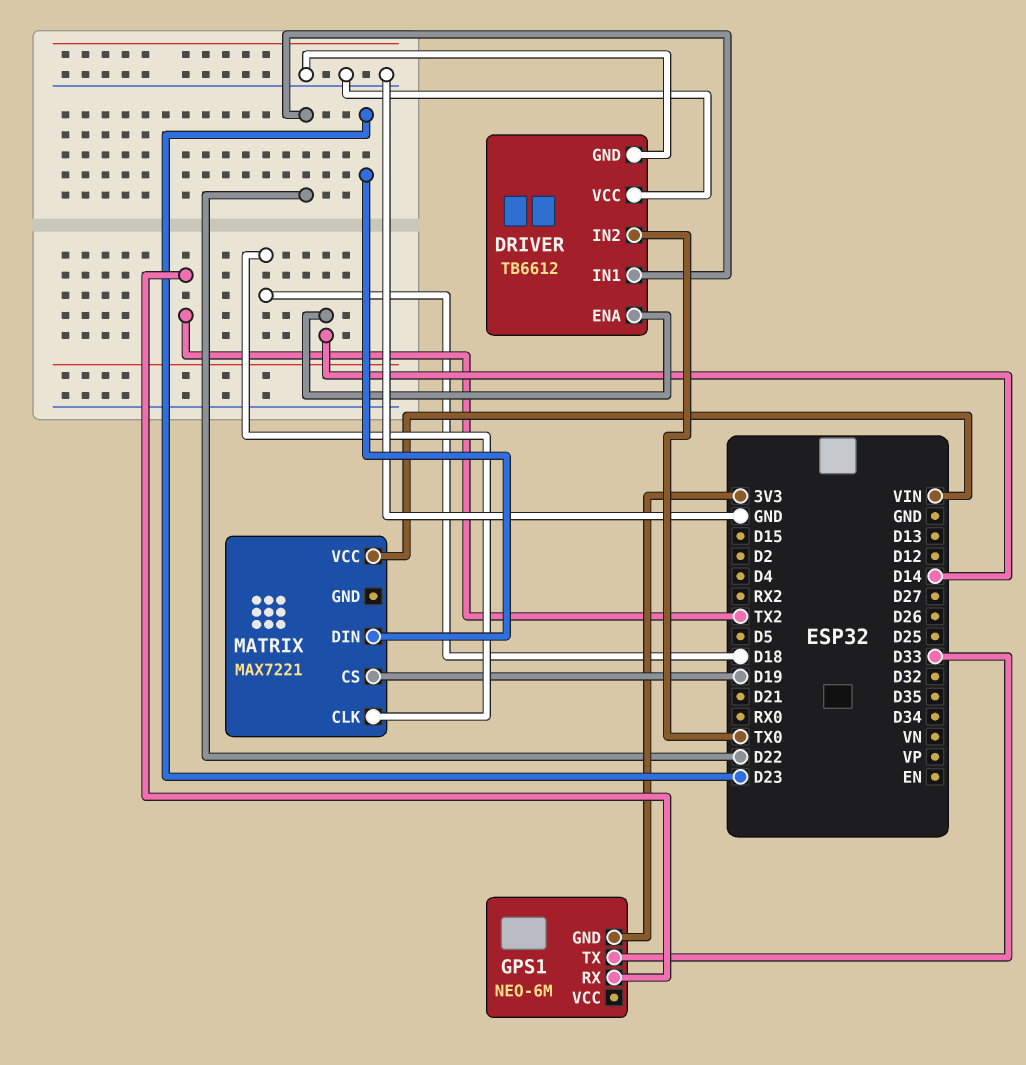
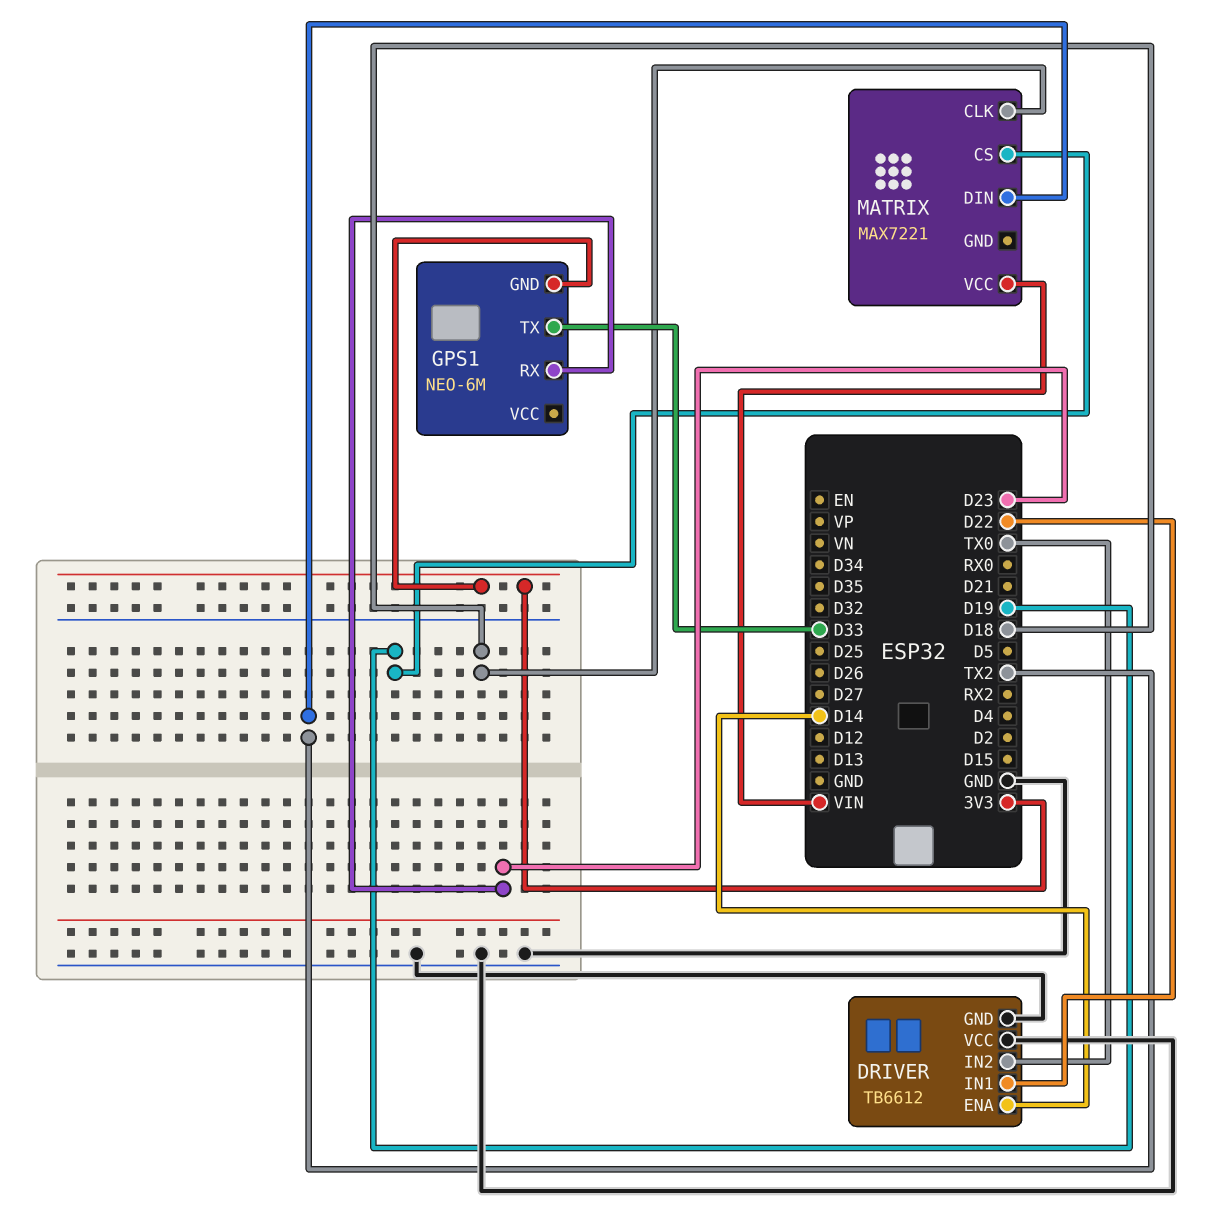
GPS1 pin RX: TX2 -> D23
MATRIX pin DIN: D23 -> TX2

